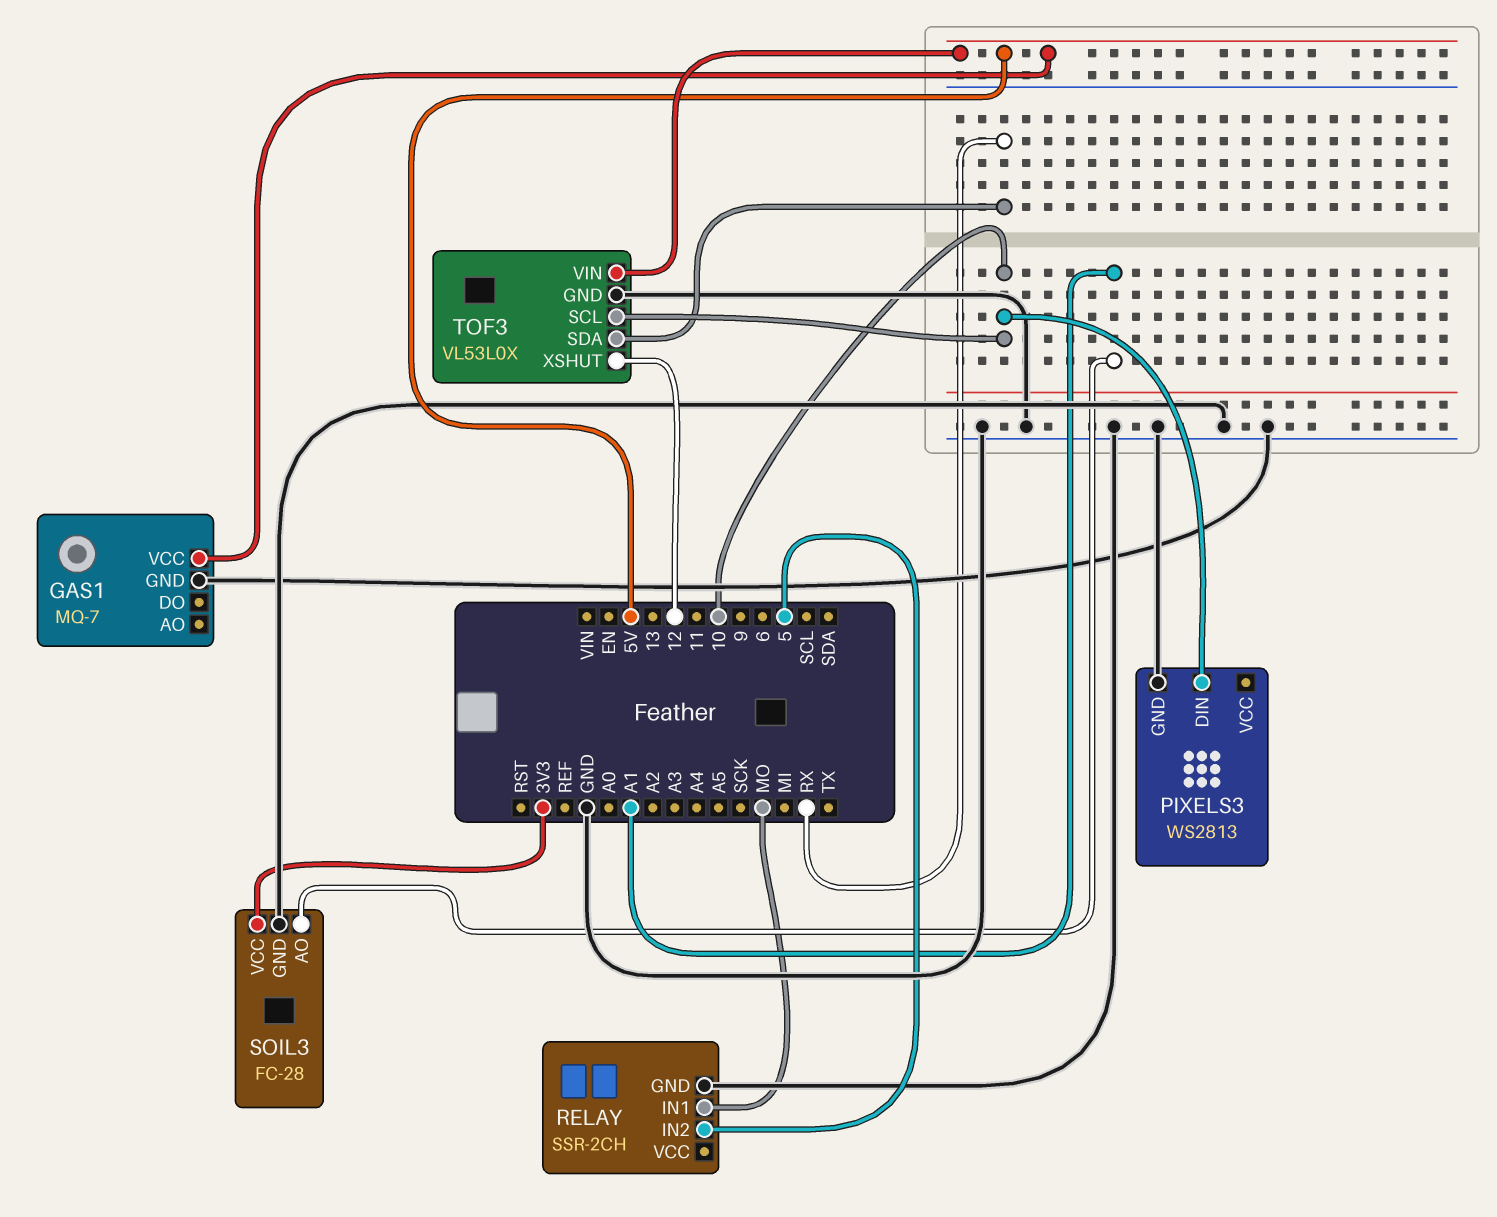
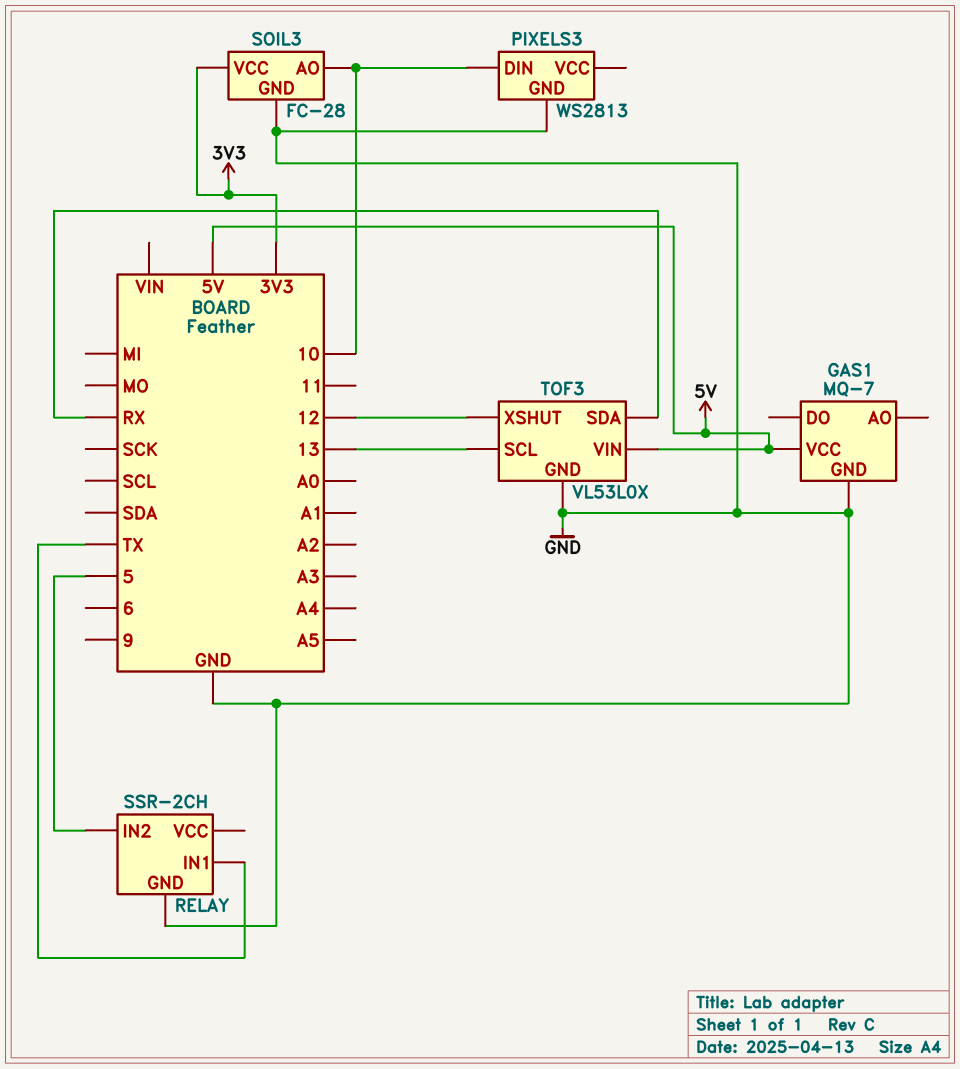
RELAY pin IN1: MO -> TX
SOIL3 pin AO: A1 -> 10
TOF3 pin SCL: 10 -> 13

